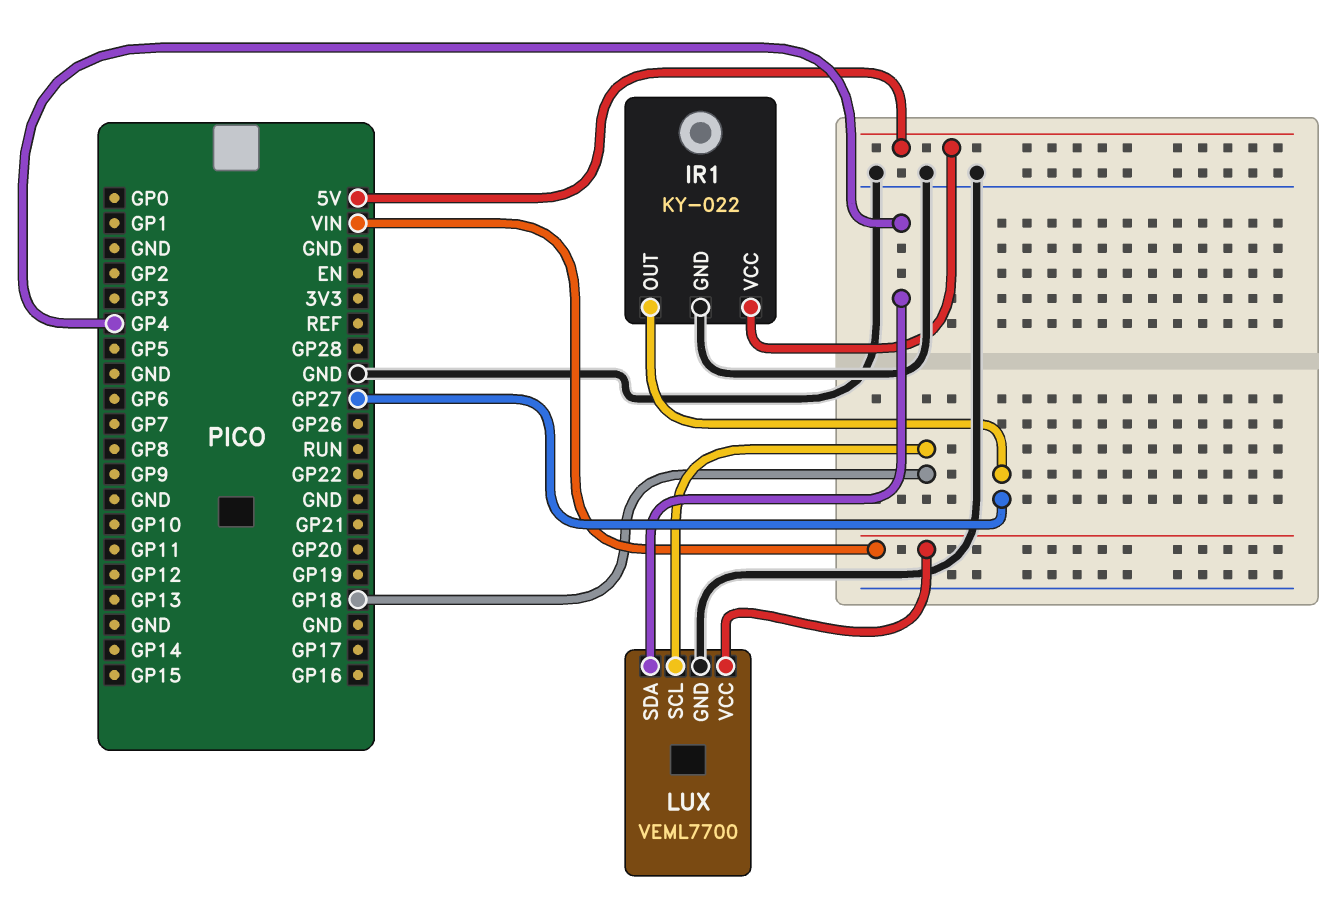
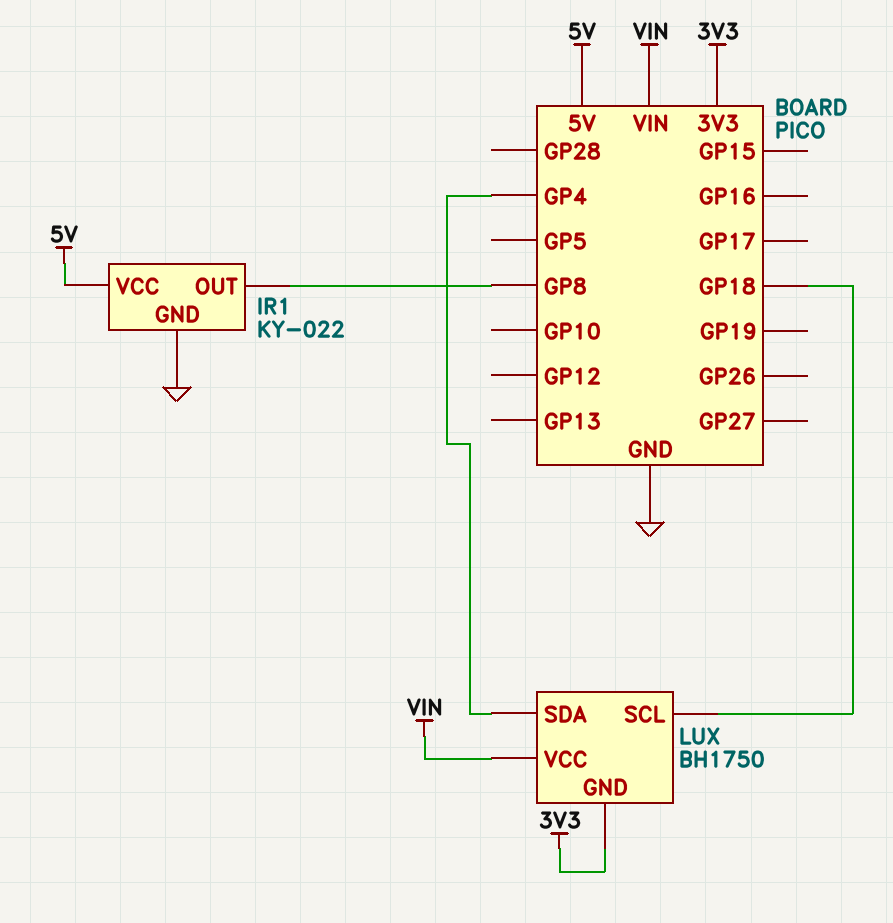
IR1 pin OUT: GP27 -> GP8
LUX: VEML7700 -> BH1750
LUX pin GND: GND -> 3V3

